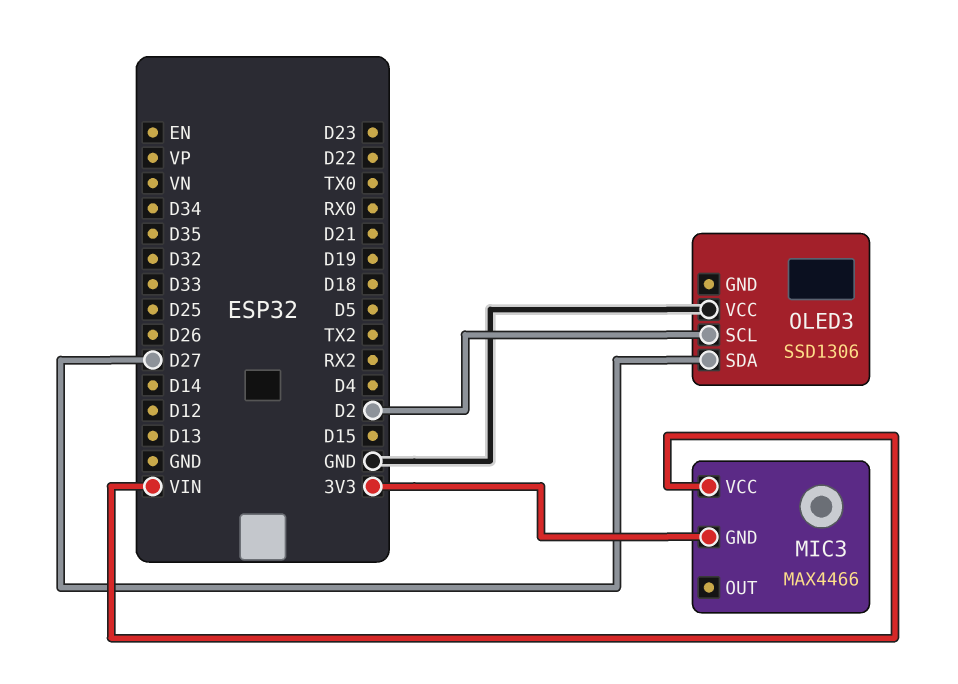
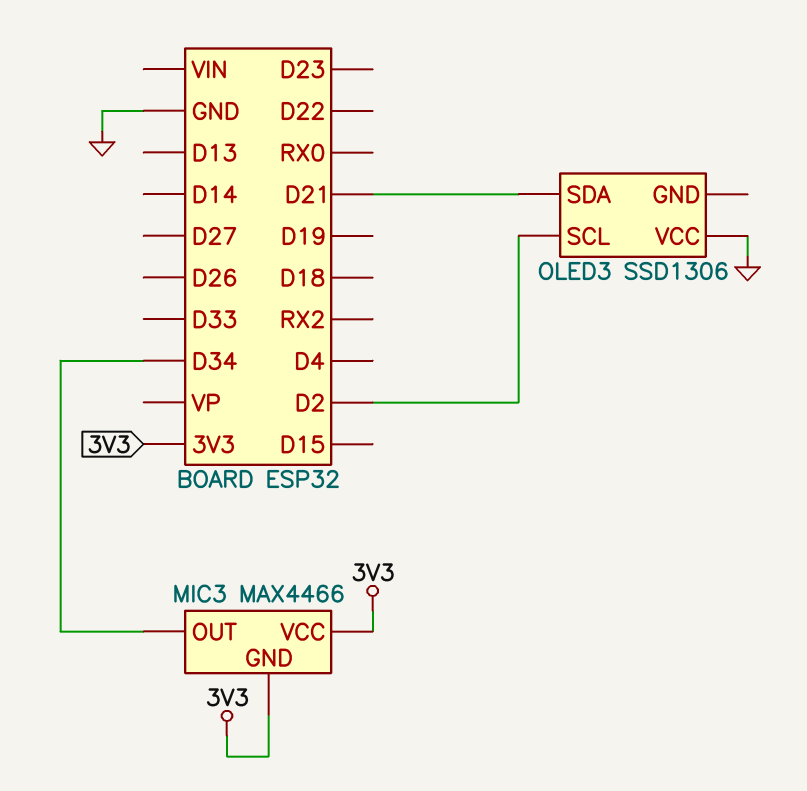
MIC3 pin OUT: none -> D34
MIC3 pin VCC: VIN -> 3V3
OLED3 pin SDA: D27 -> D21

